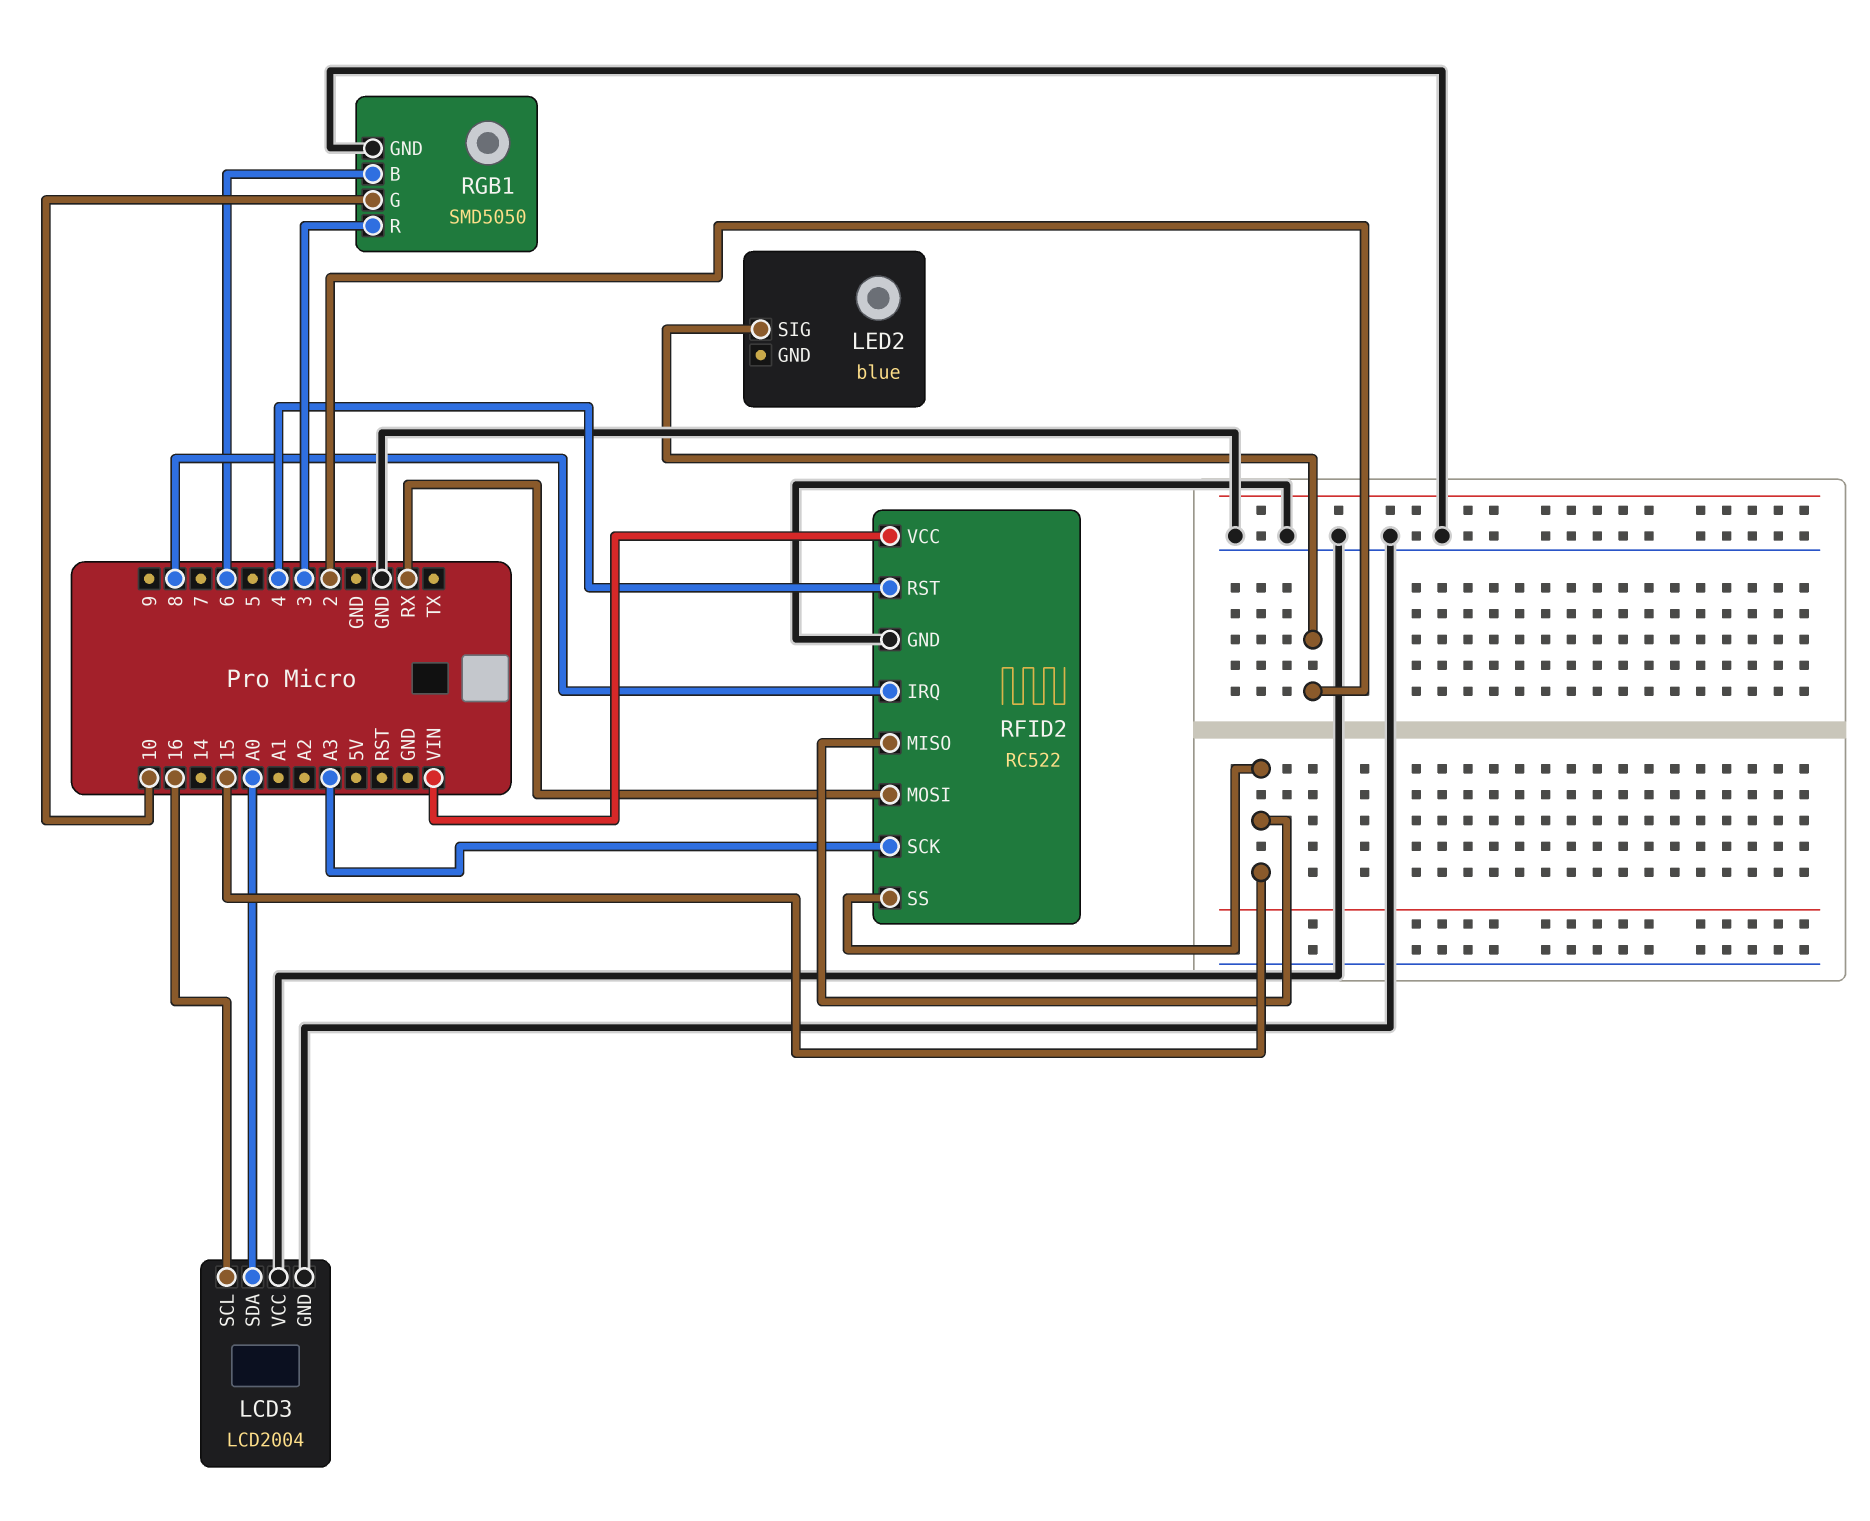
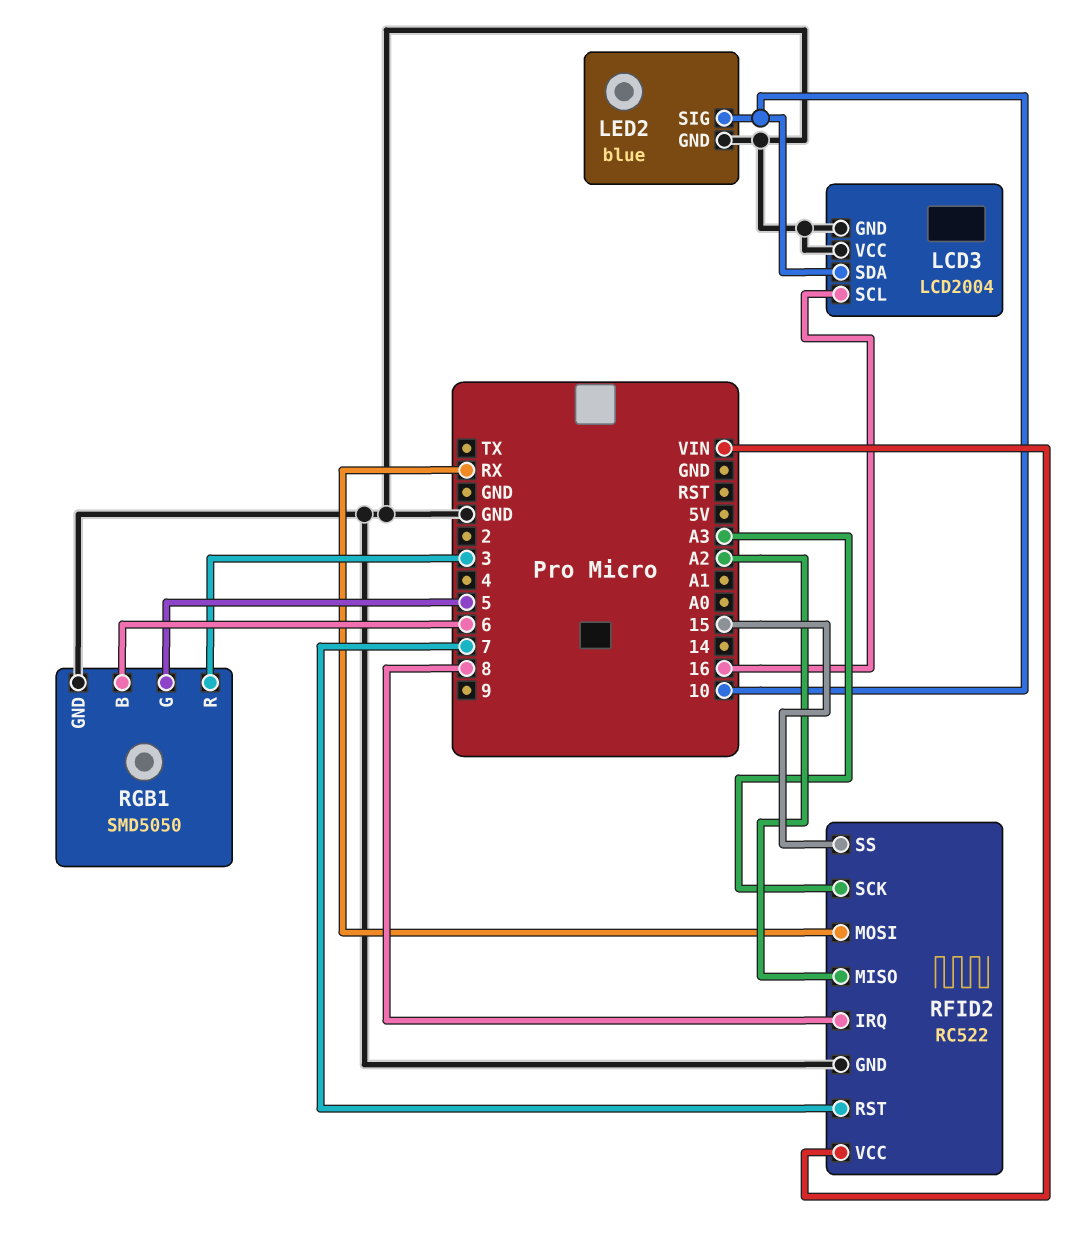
LCD3 pin SDA: A0 -> 10
LED2 pin GND: none -> GND
LED2 pin SIG: 2 -> 10
RFID2 pin MISO: 15 -> A2
RFID2 pin RST: 4 -> 7
RGB1 pin G: 10 -> 5

